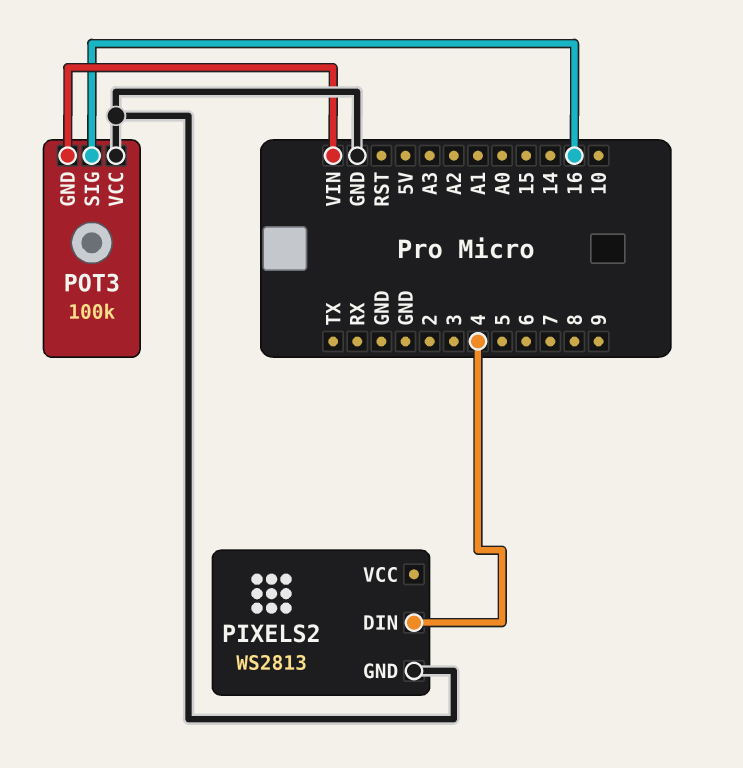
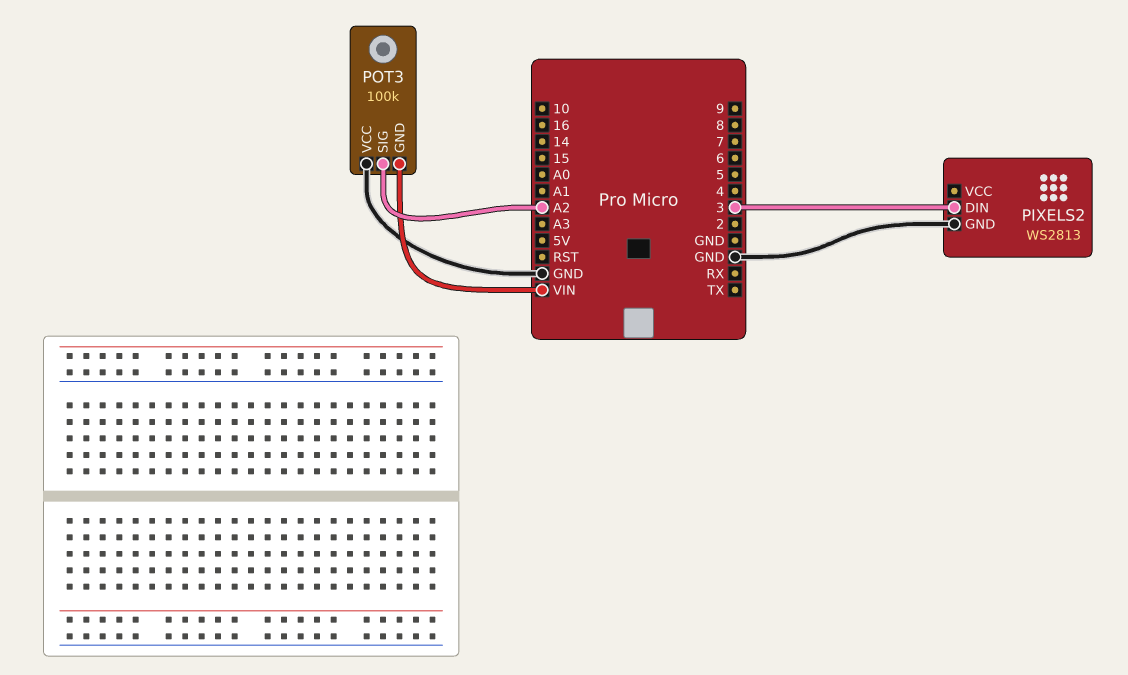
PIXELS2 pin DIN: 4 -> 3
POT3 pin SIG: 16 -> A2

